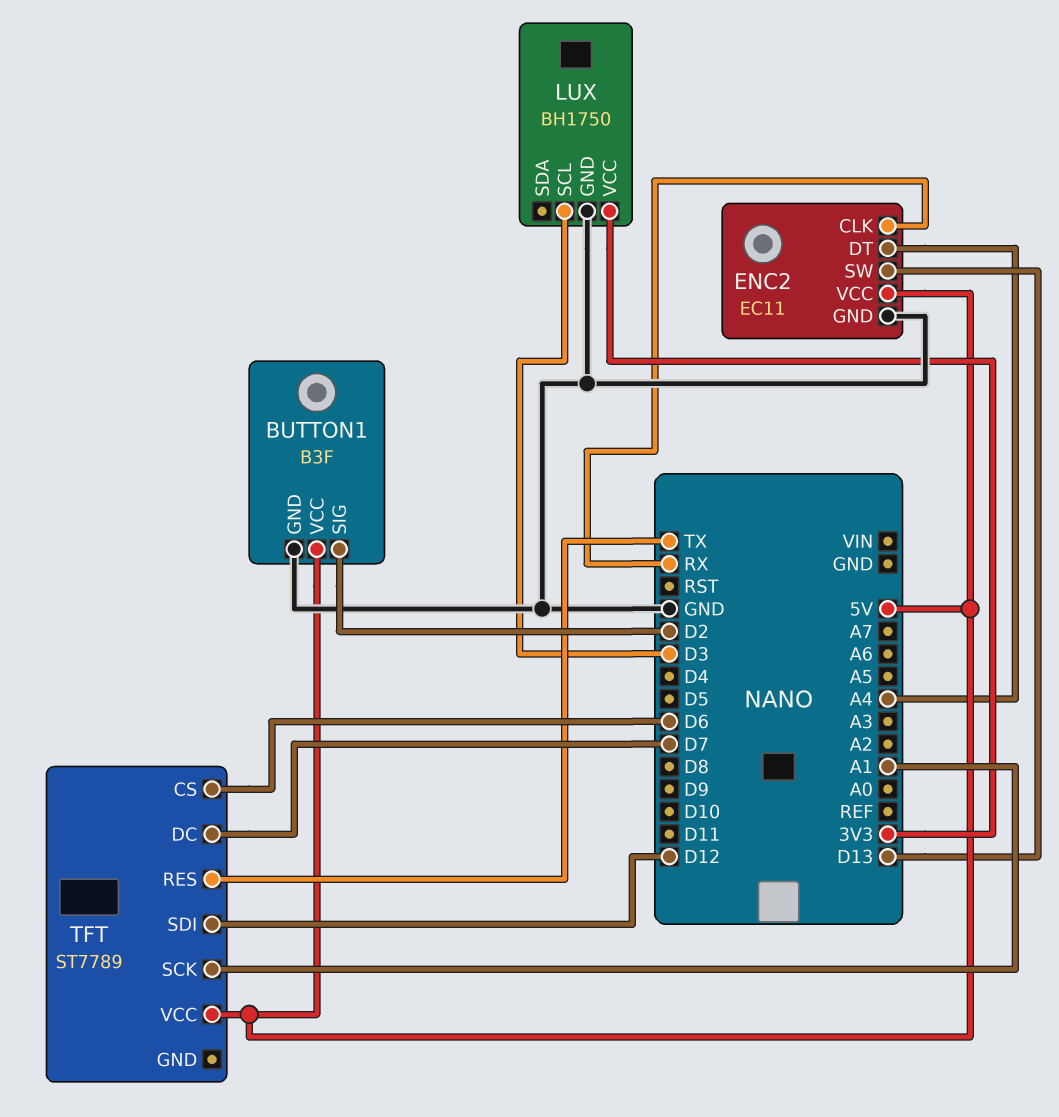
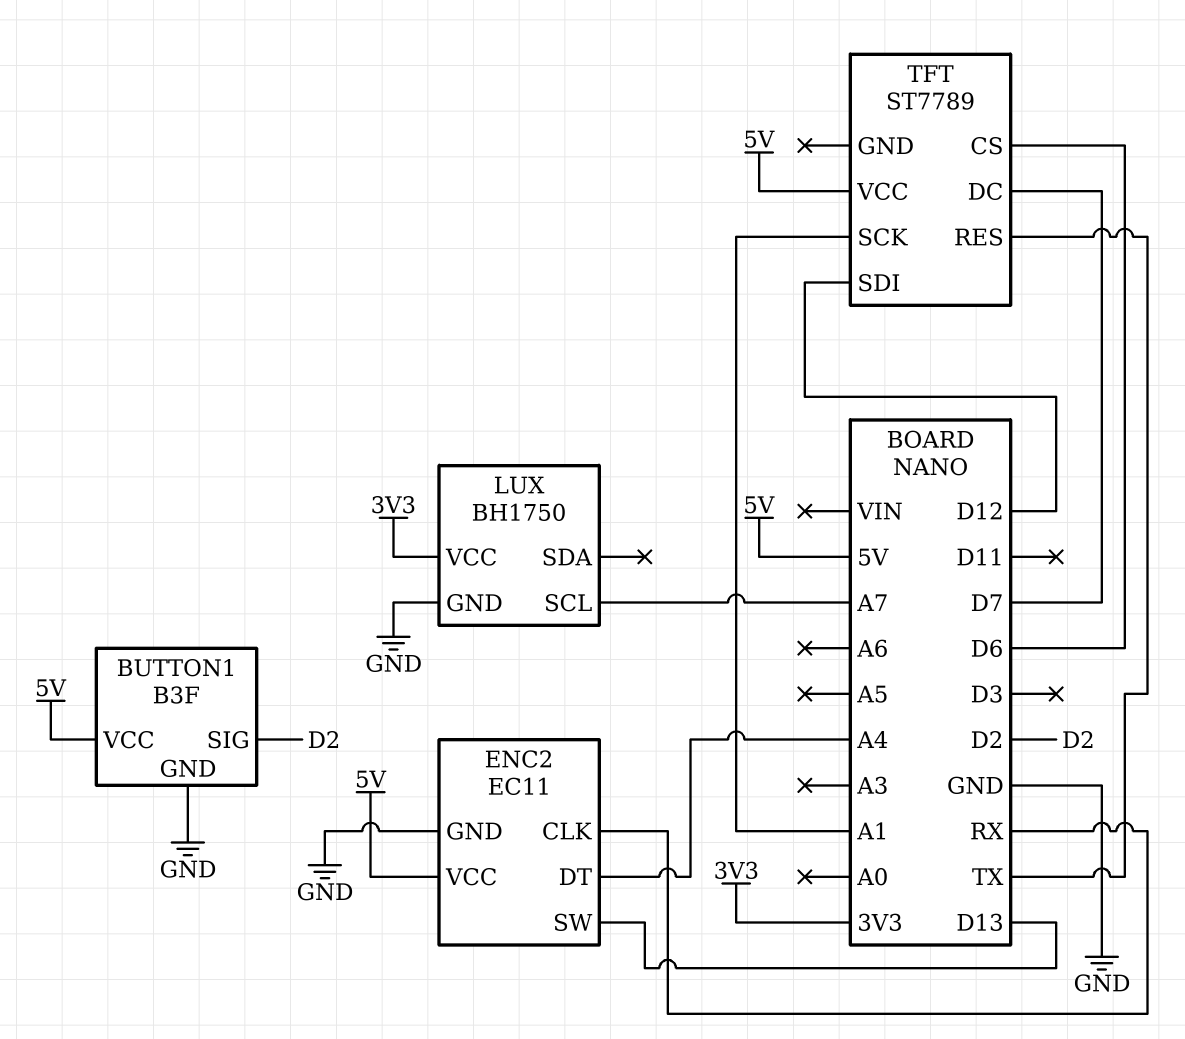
LUX pin SCL: D3 -> A7

